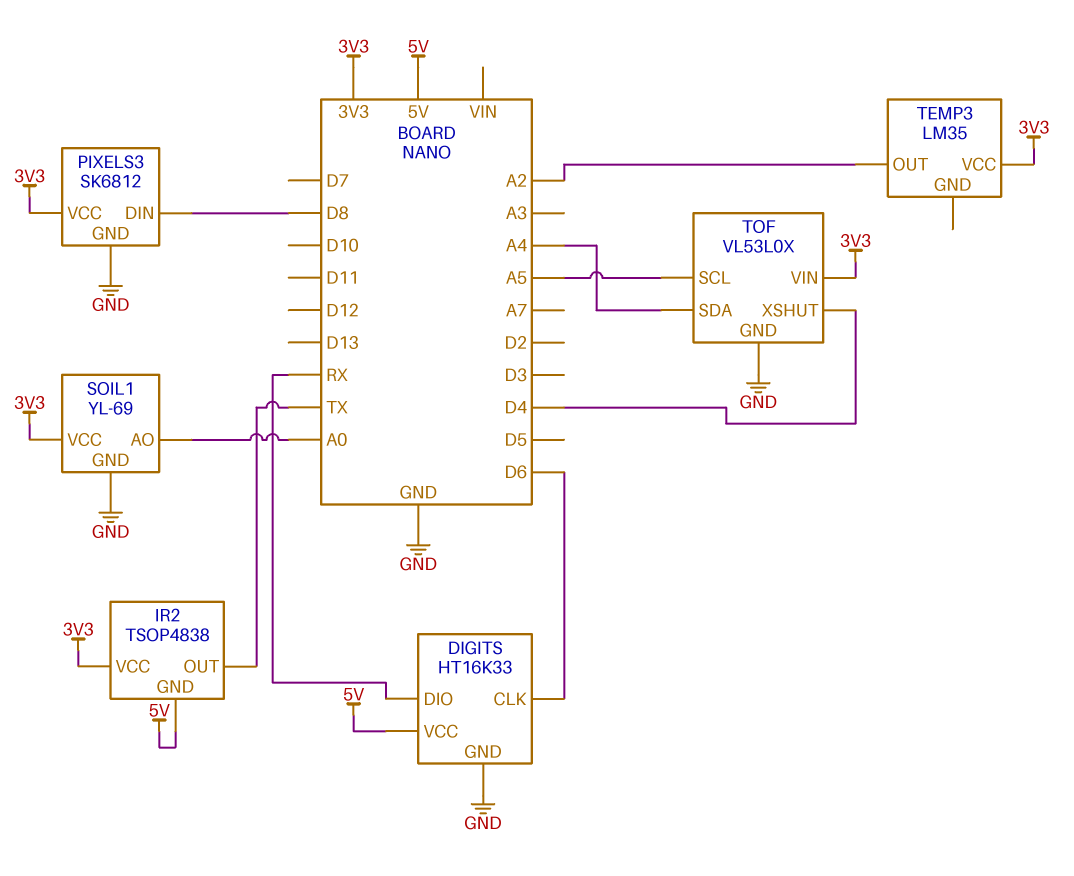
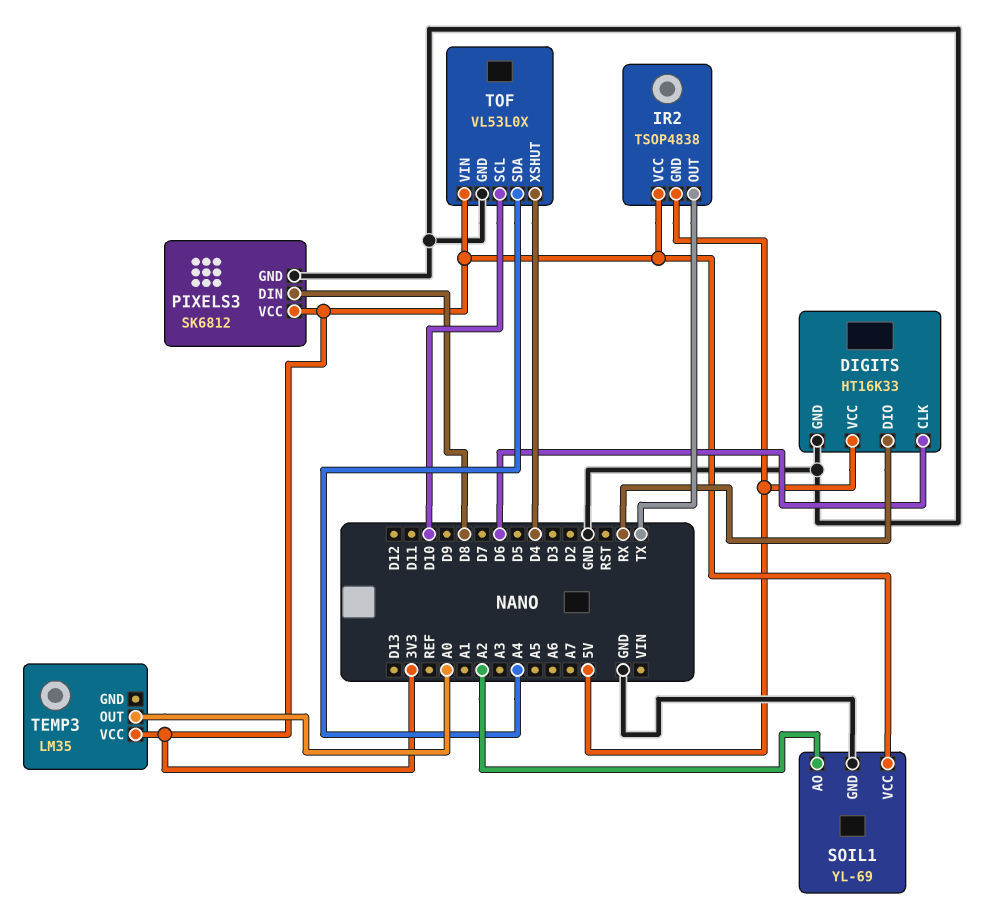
SOIL1 pin AO: A0 -> A2
TEMP3 pin OUT: A2 -> A0
TOF pin SCL: A5 -> D10

